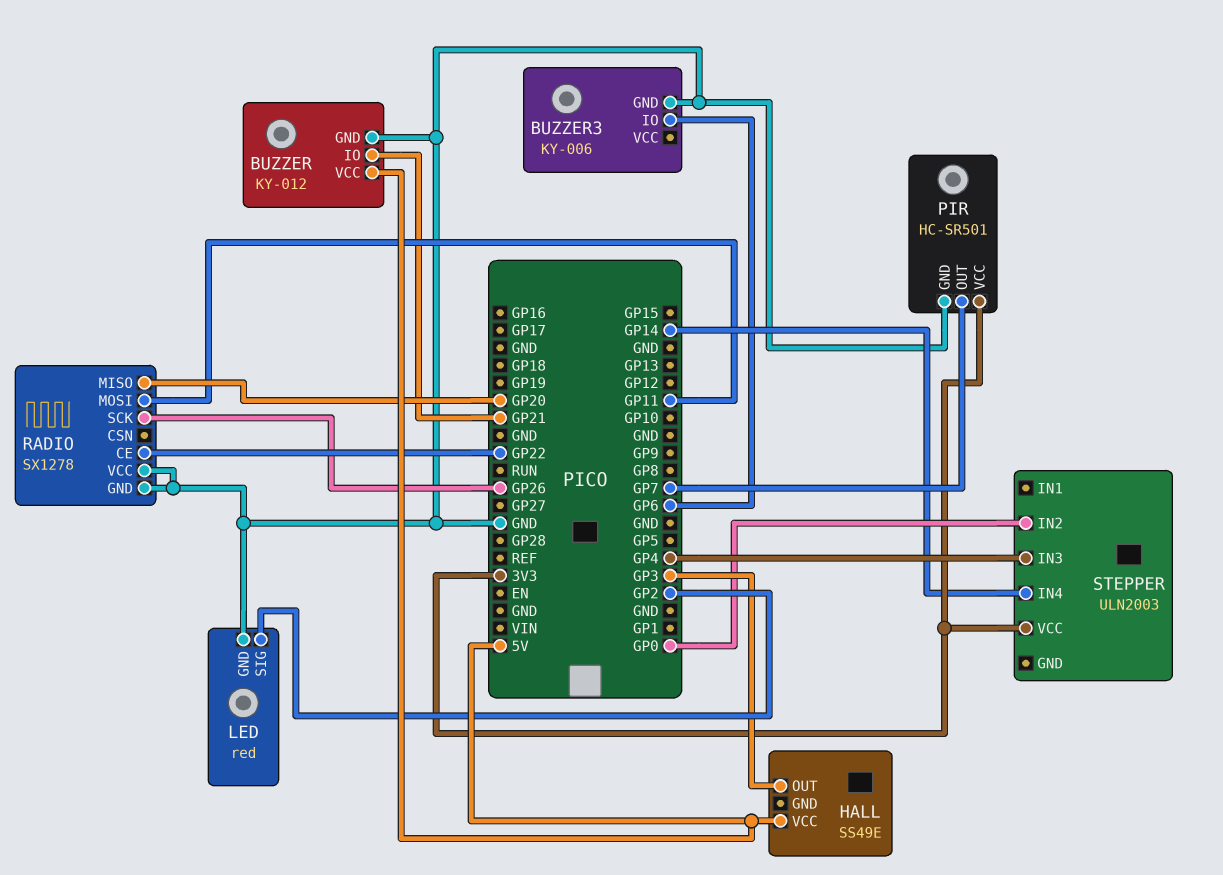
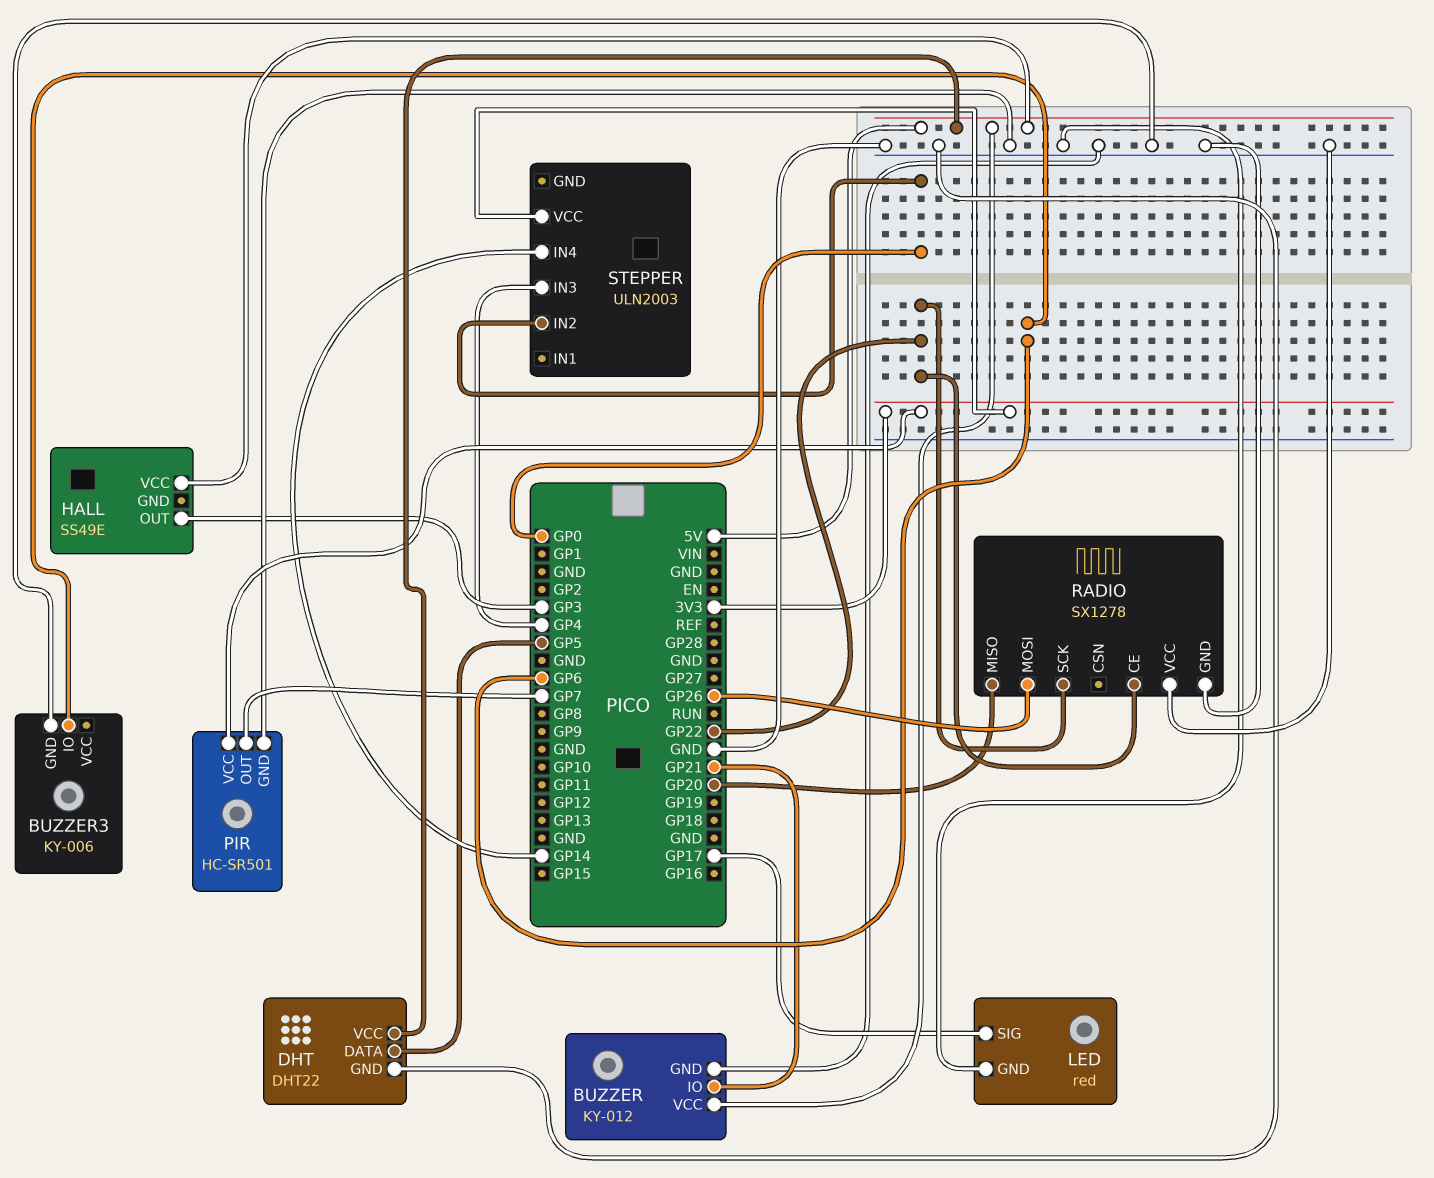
DHT: none -> DHT22
DHT pin DATA: none -> GP5
DHT pin GND: none -> GND
DHT pin VCC: none -> 5V
LED pin SIG: GP2 -> GP17
RADIO pin MOSI: GP11 -> GP26
RADIO pin SCK: GP26 -> GP22

